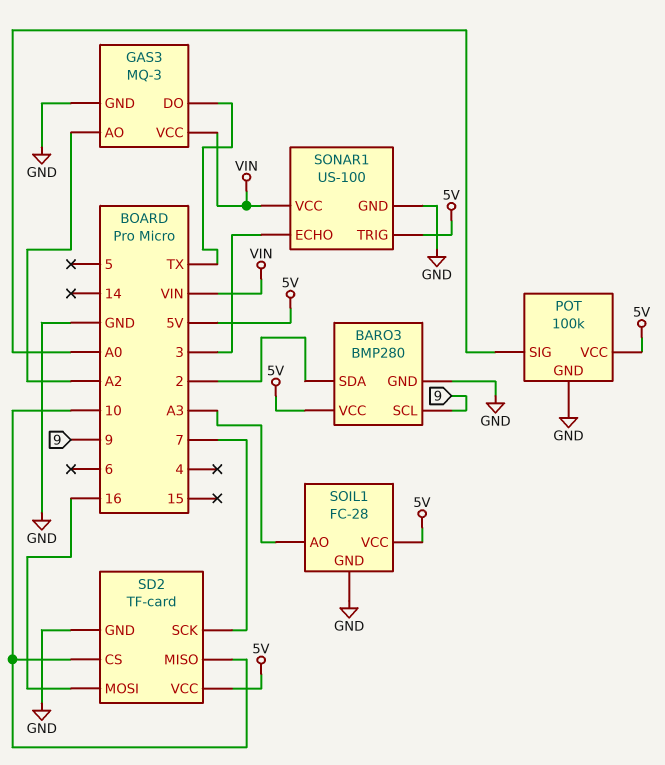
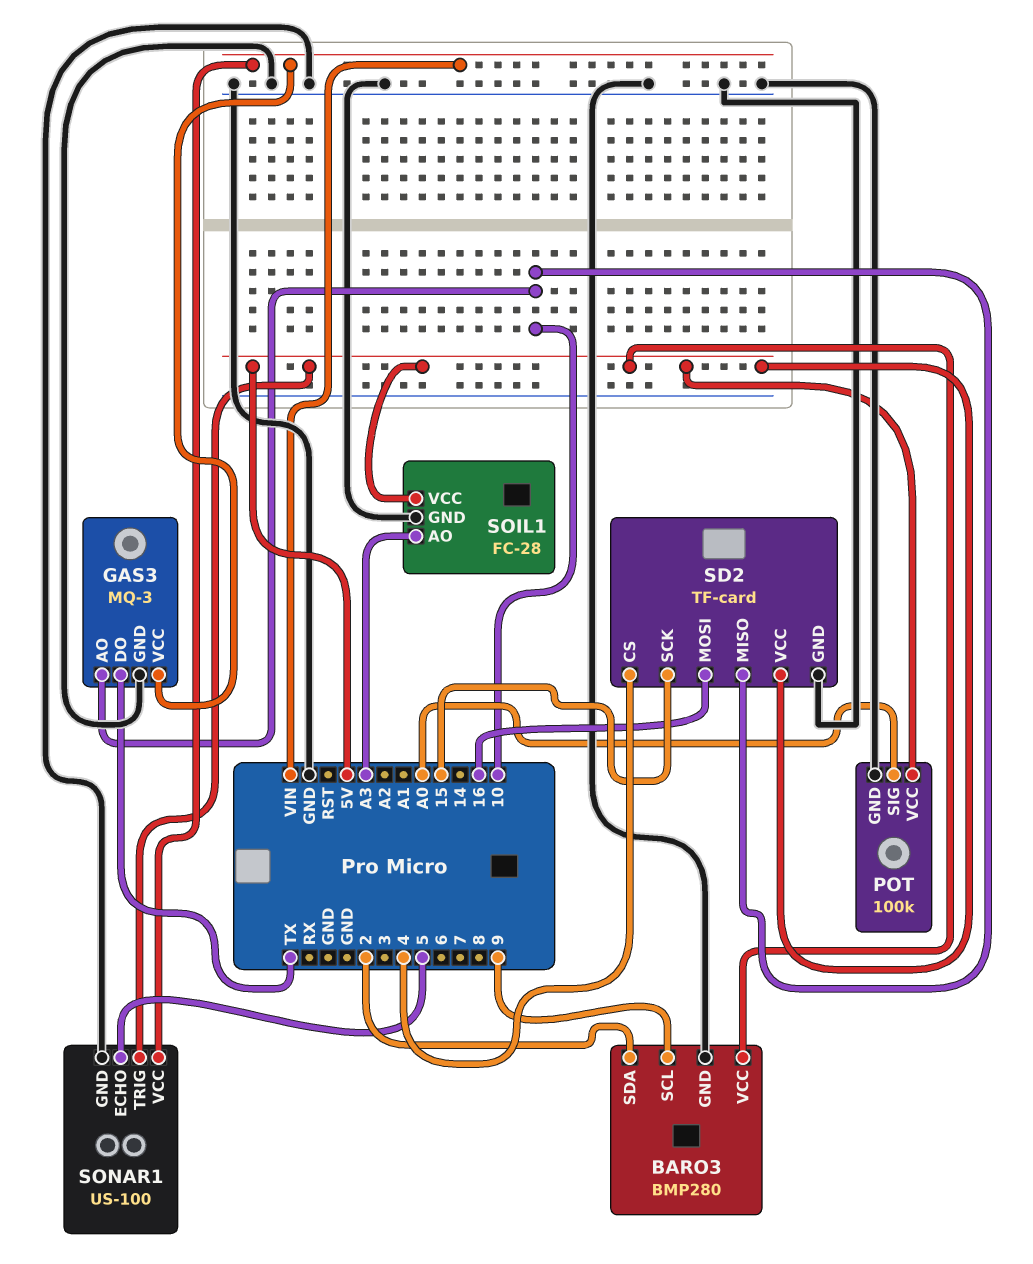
GAS3 pin AO: A2 -> 10
SD2 pin CS: 10 -> 4
SD2 pin SCK: 7 -> 15
SONAR1 pin ECHO: 3 -> 5

